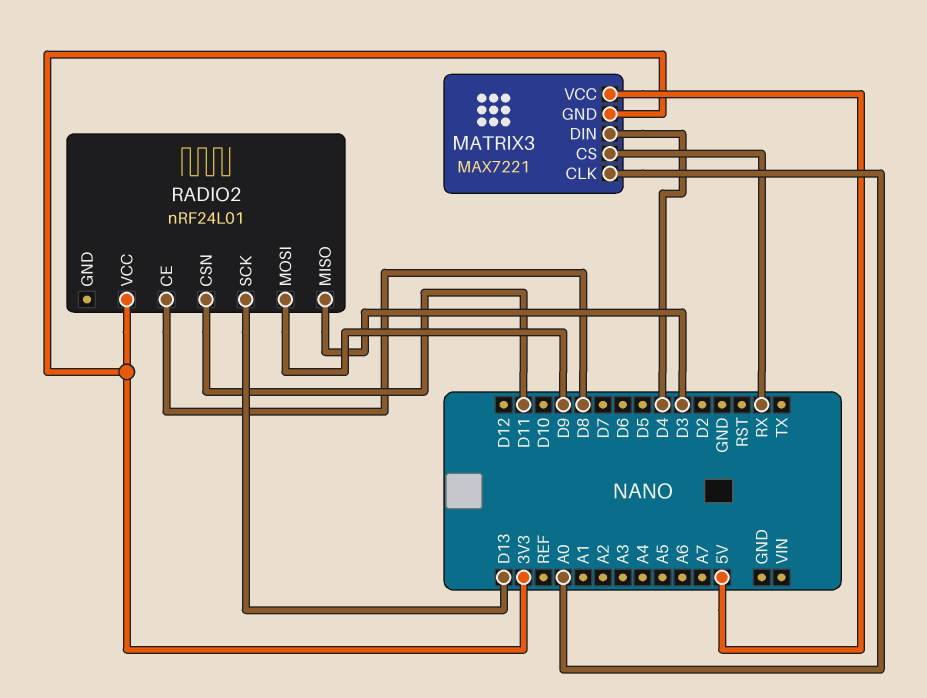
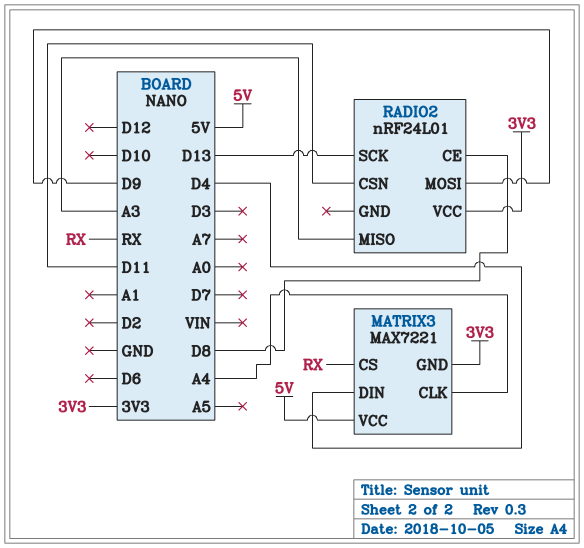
MATRIX3 pin CLK: A0 -> A4
RADIO2 pin MISO: D3 -> A3

